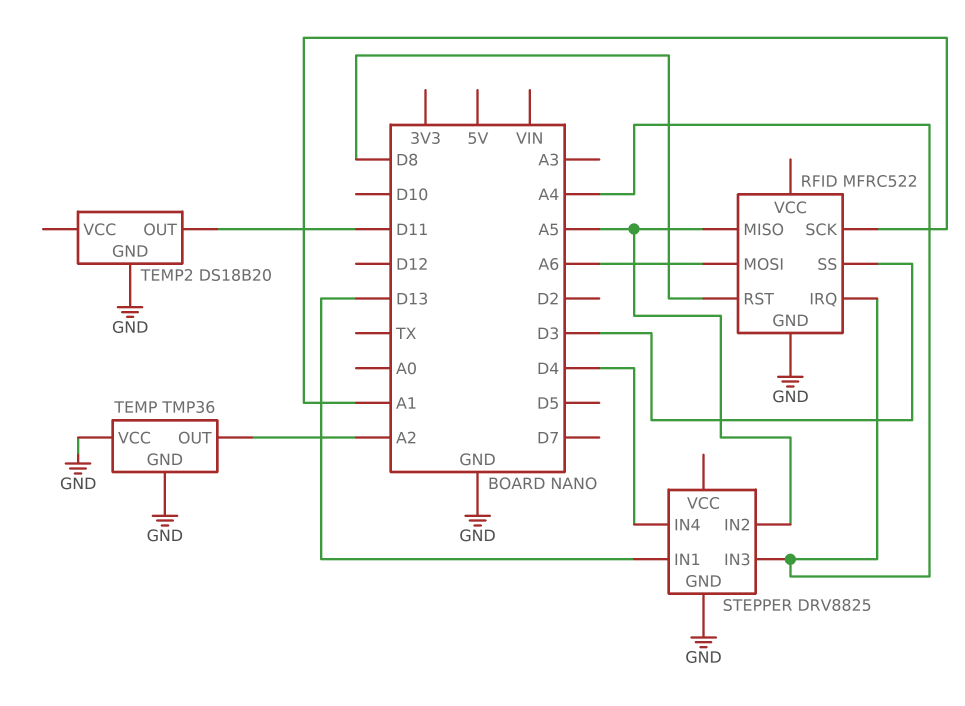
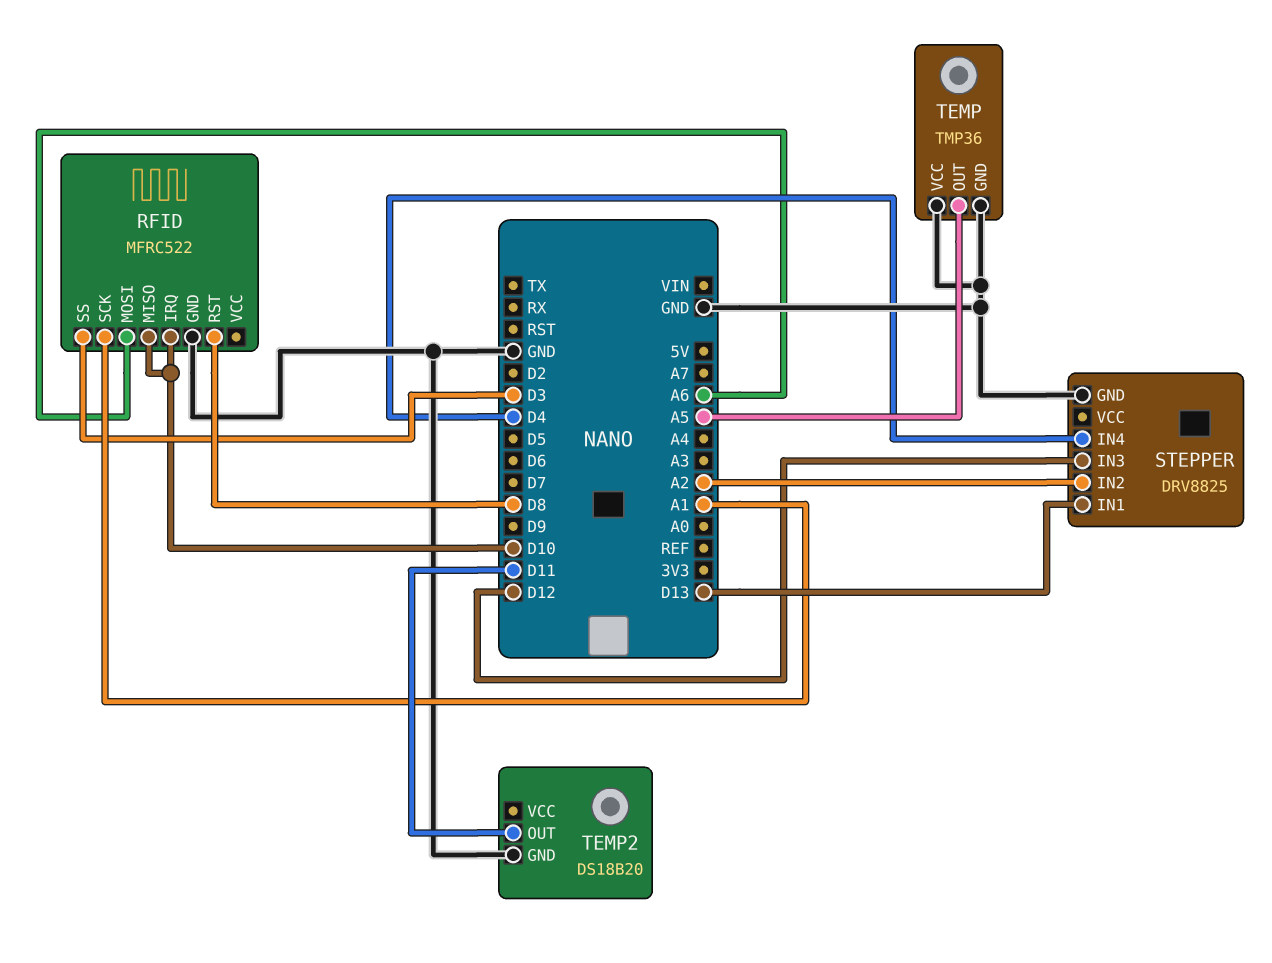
RFID pin IRQ: A4 -> D10
RFID pin MISO: A5 -> D10
STEPPER pin IN2: A5 -> A2
STEPPER pin IN3: A4 -> D12
TEMP pin OUT: A2 -> A5

